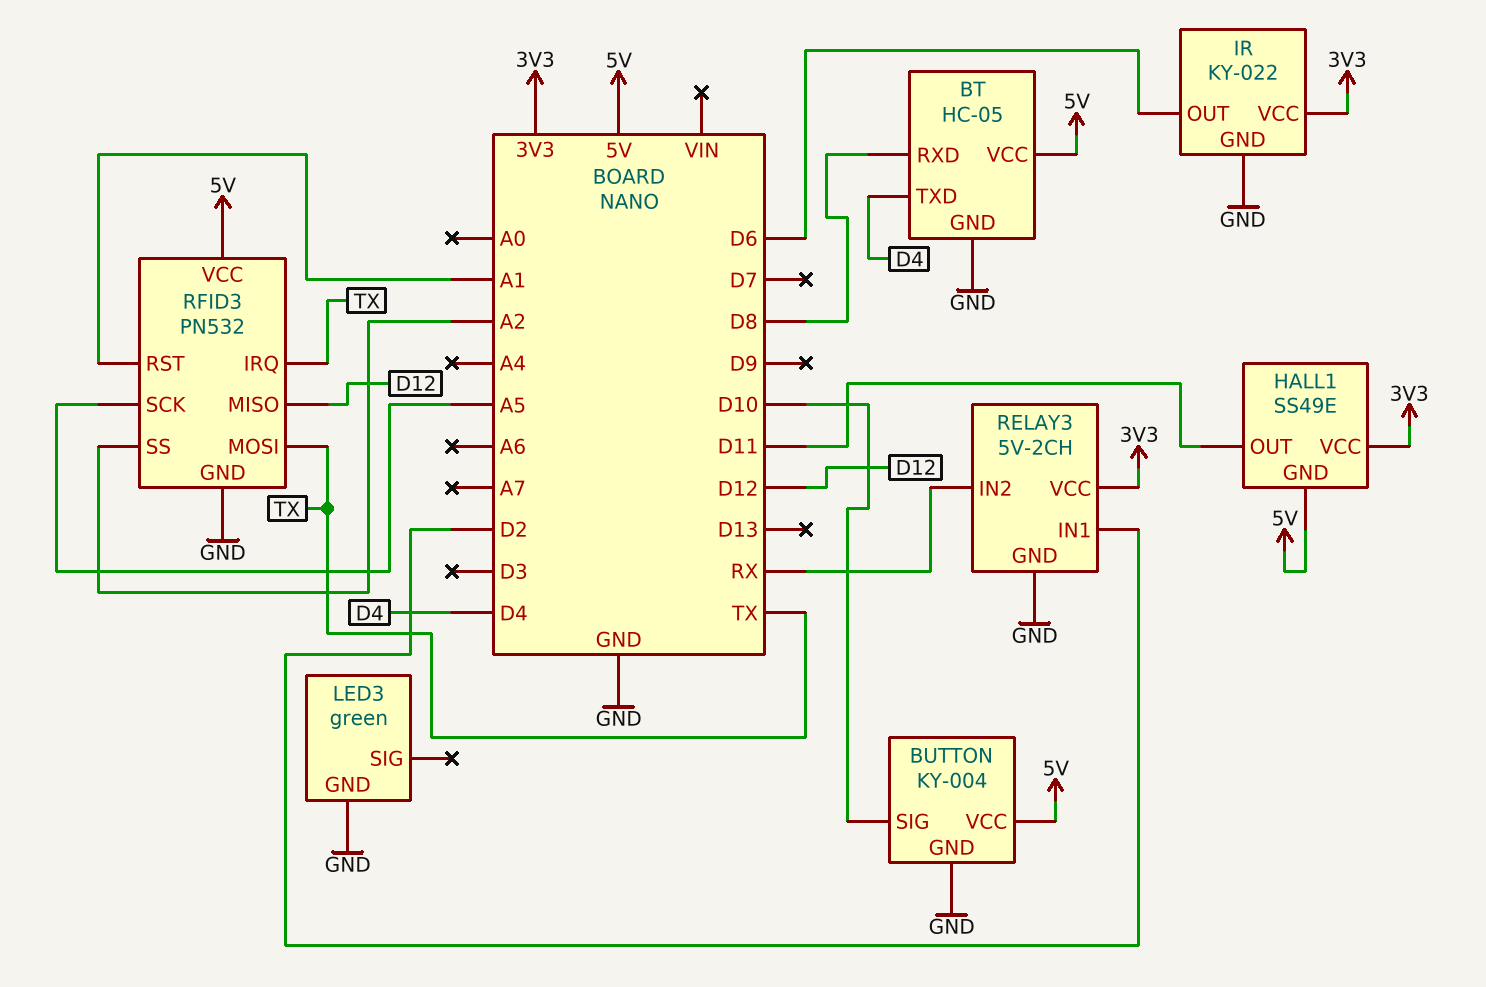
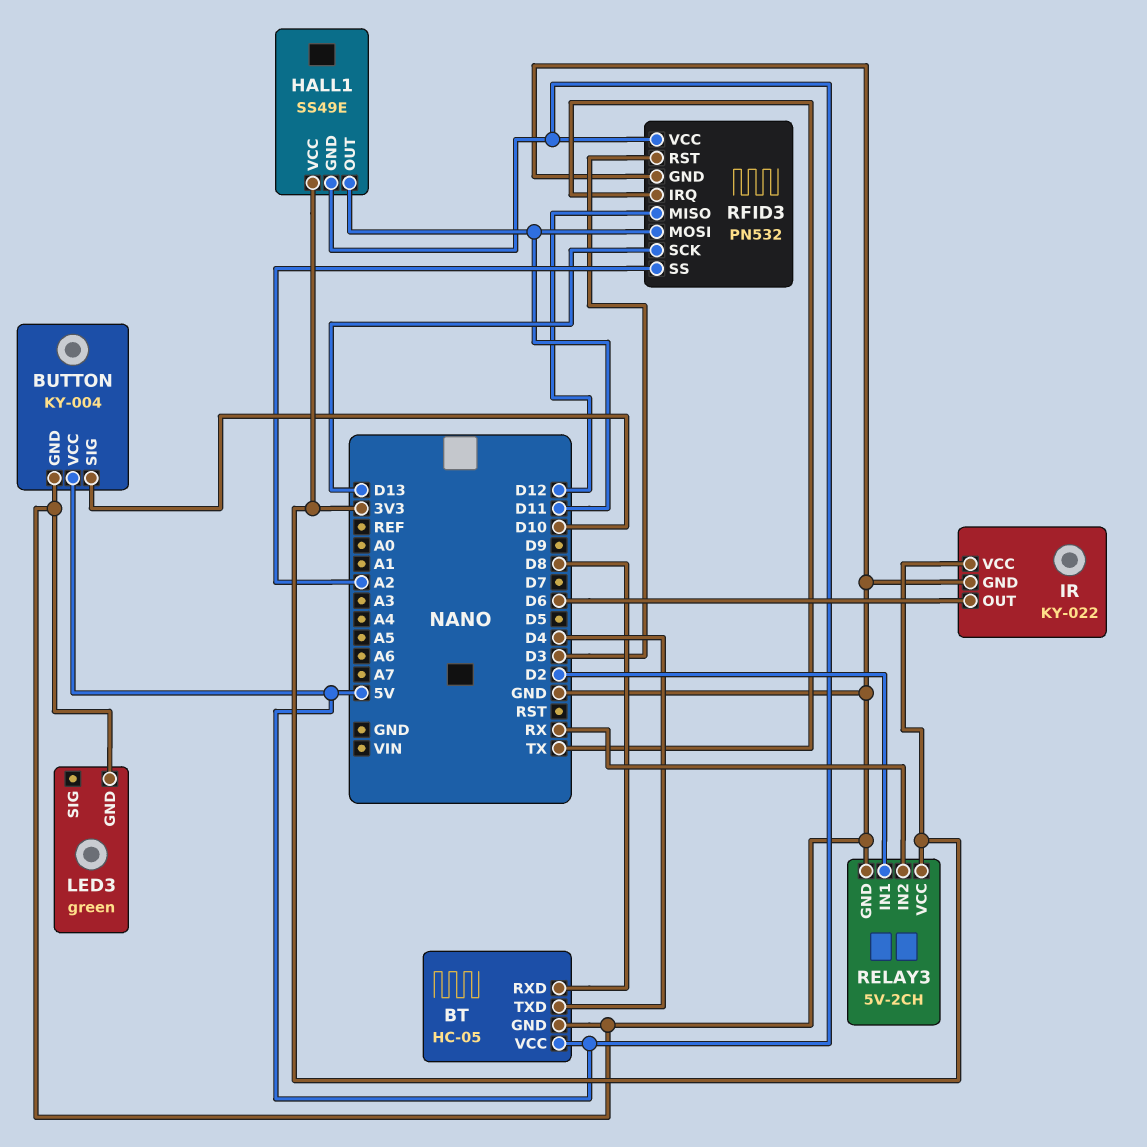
RFID3 pin MOSI: TX -> D11
RFID3 pin RST: A1 -> D3
RFID3 pin SCK: A5 -> D13

